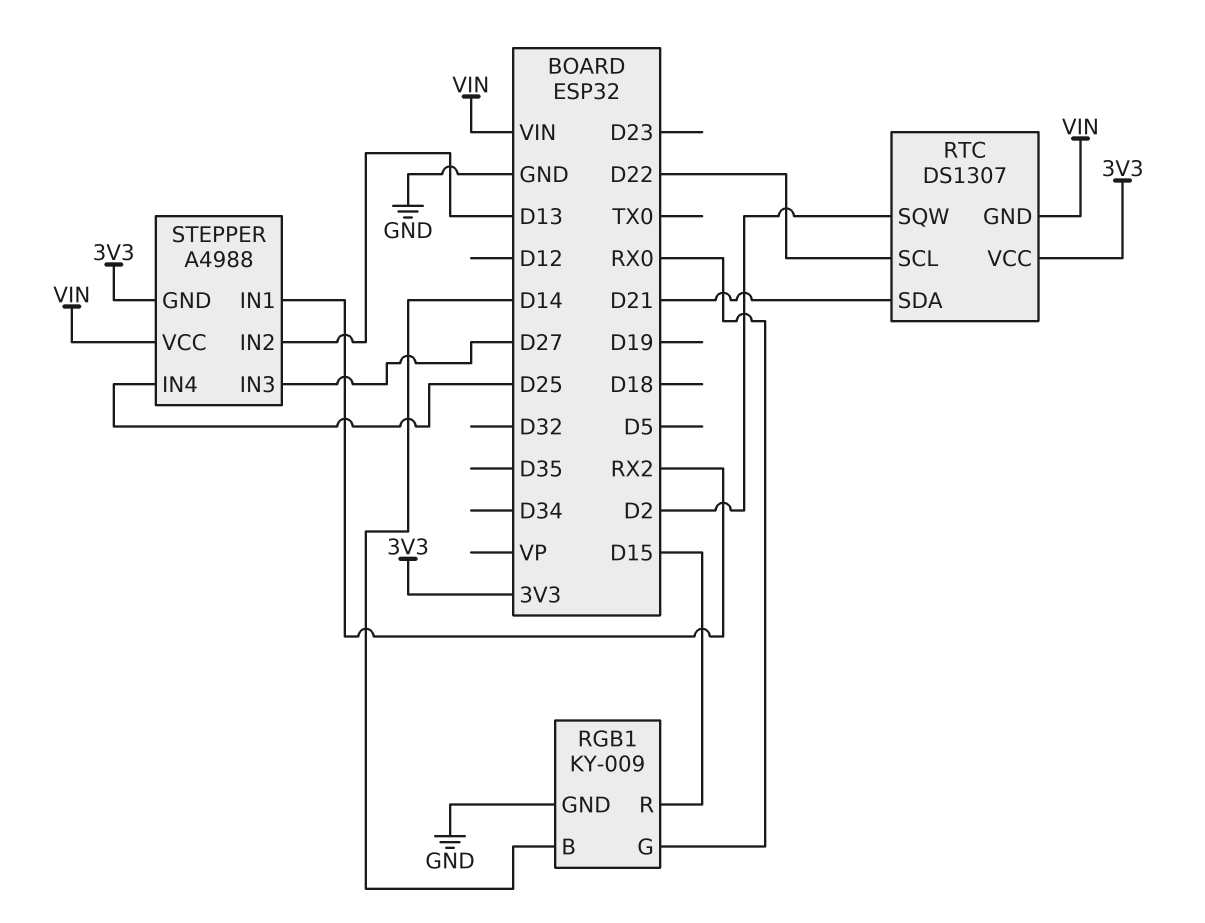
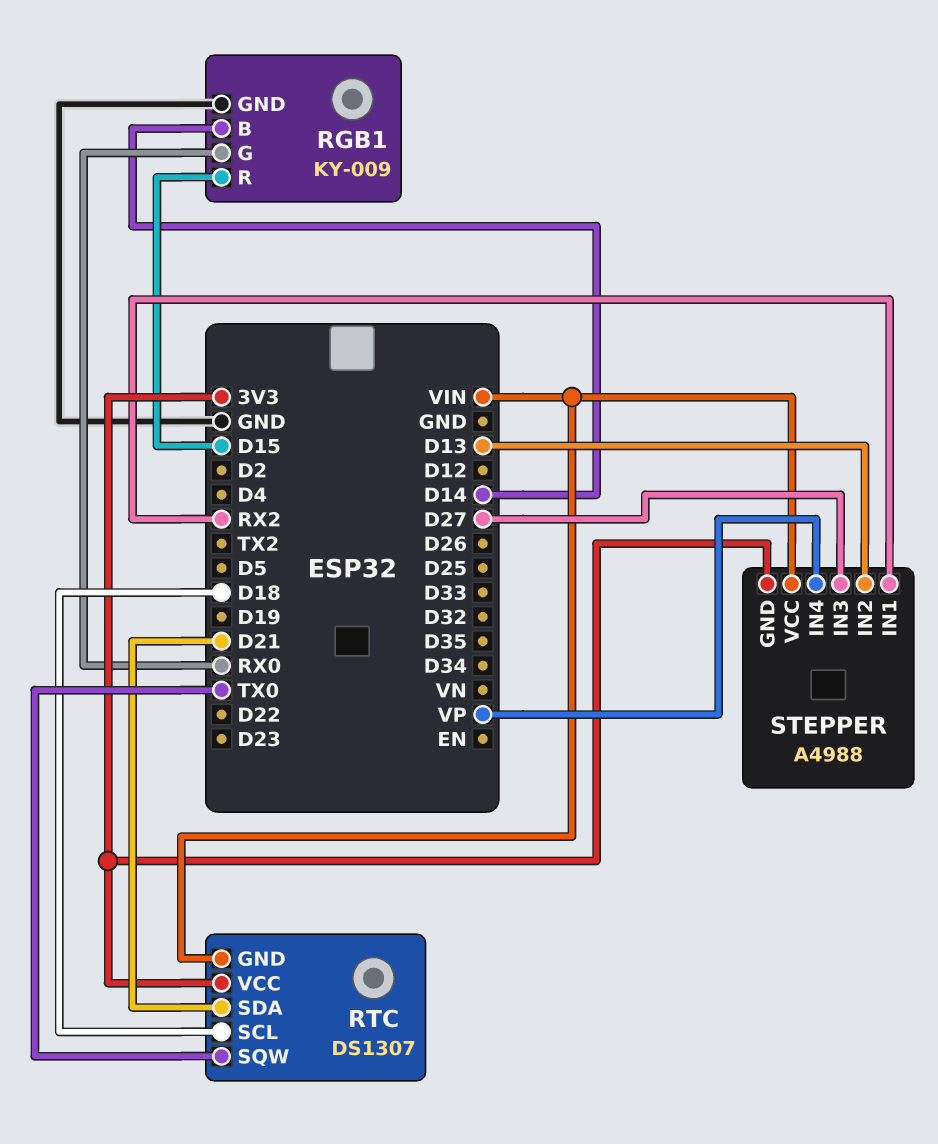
RTC pin SCL: D22 -> D18
RTC pin SQW: D2 -> TX0
STEPPER pin IN4: D25 -> VP

